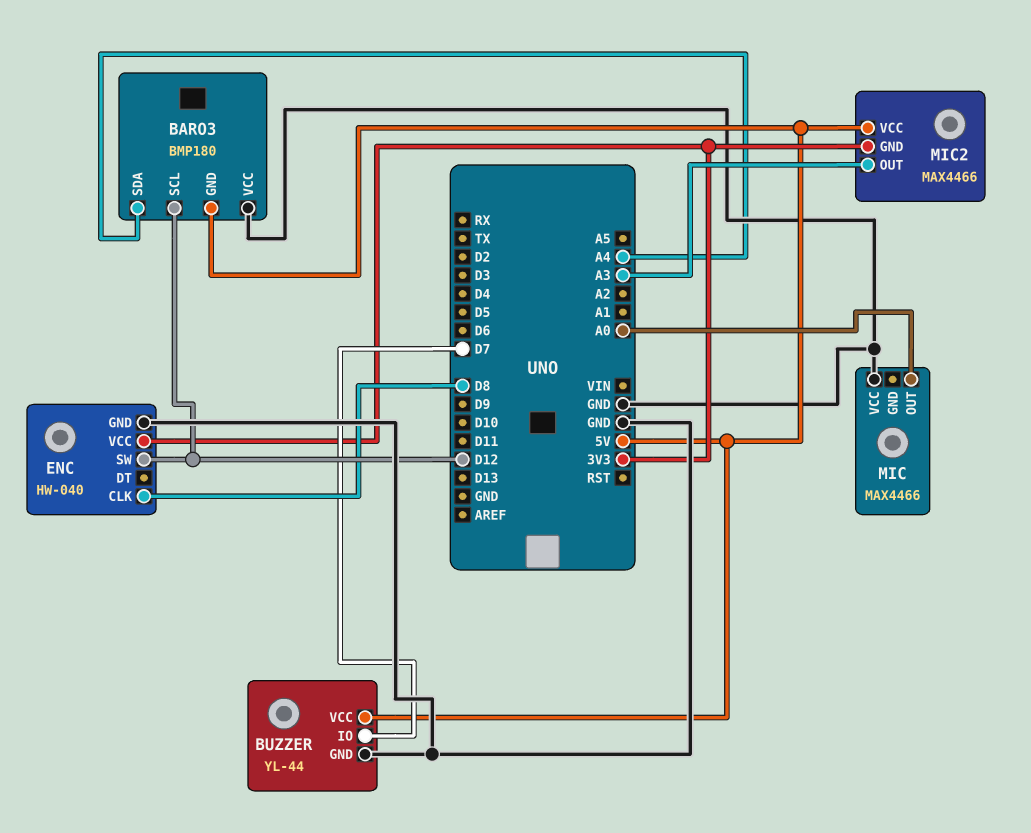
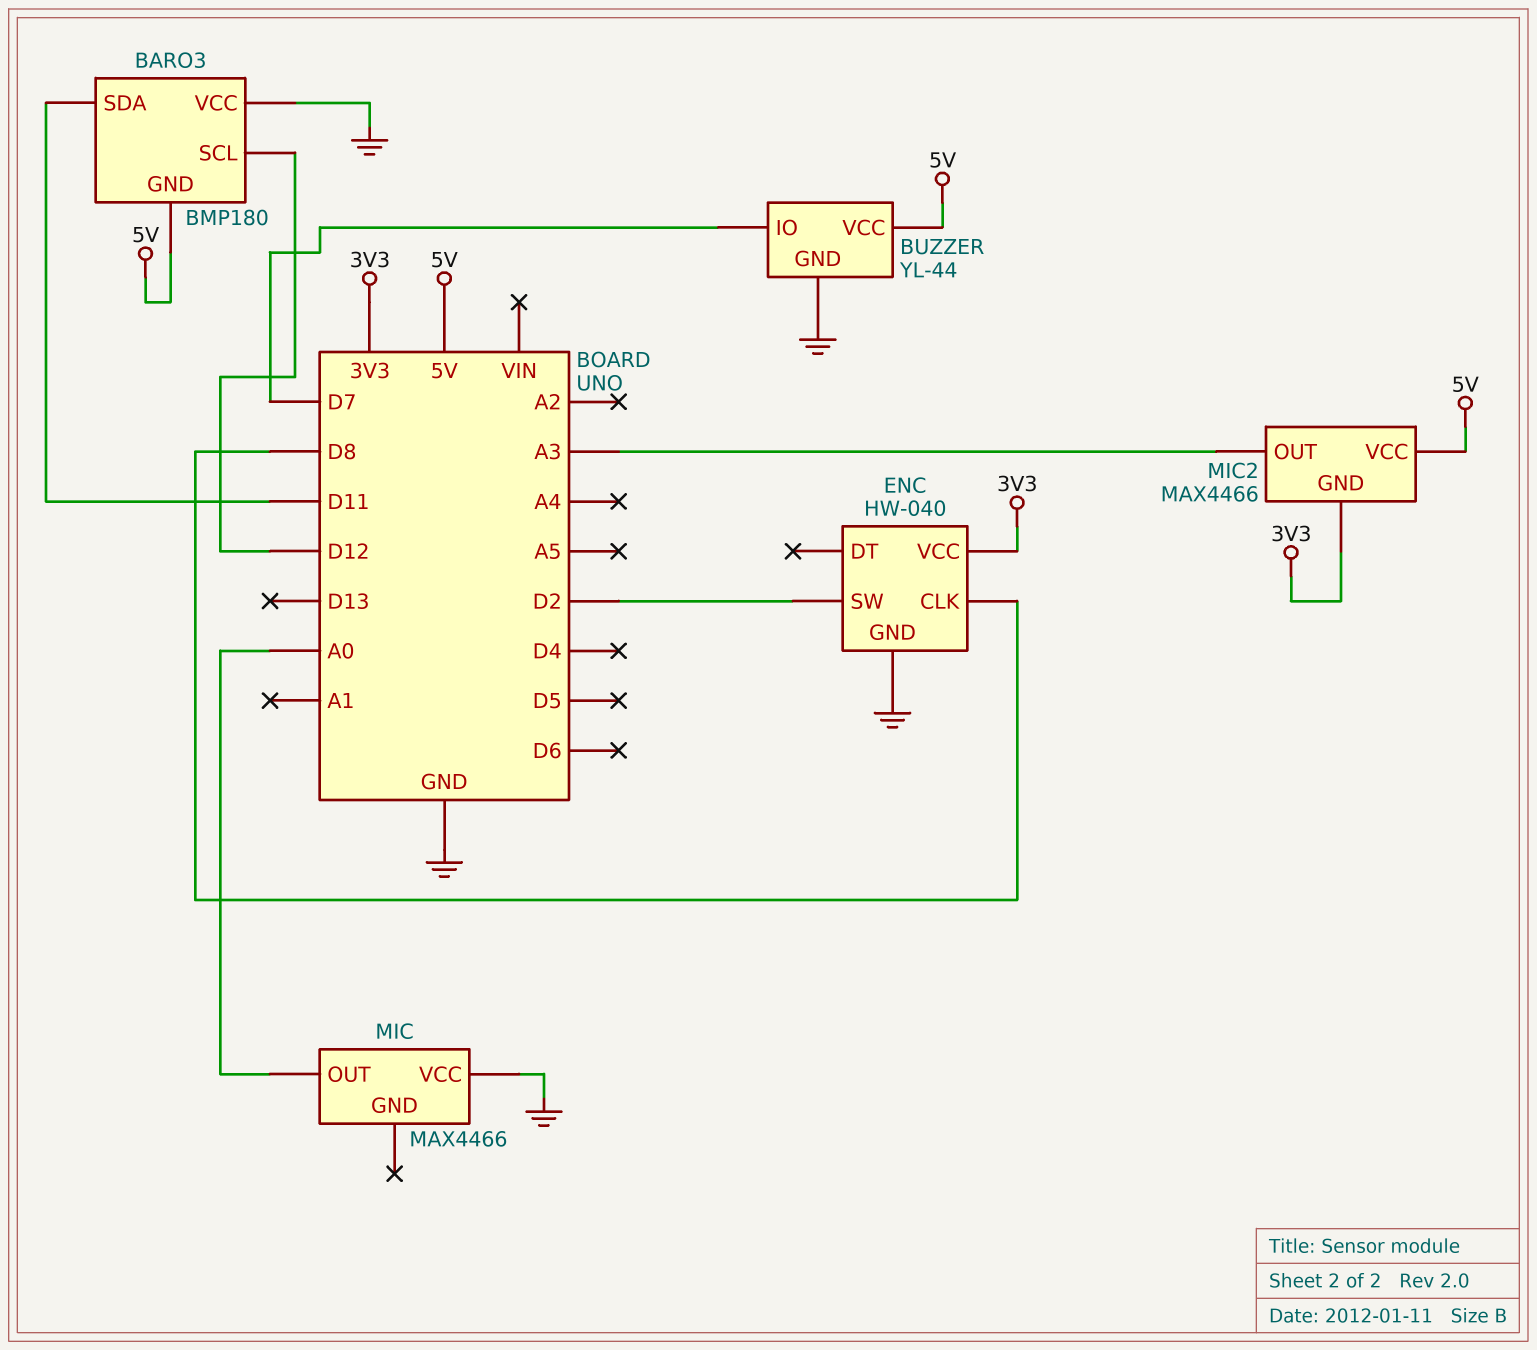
BARO3 pin SDA: A4 -> D11
ENC pin SW: D12 -> D2

